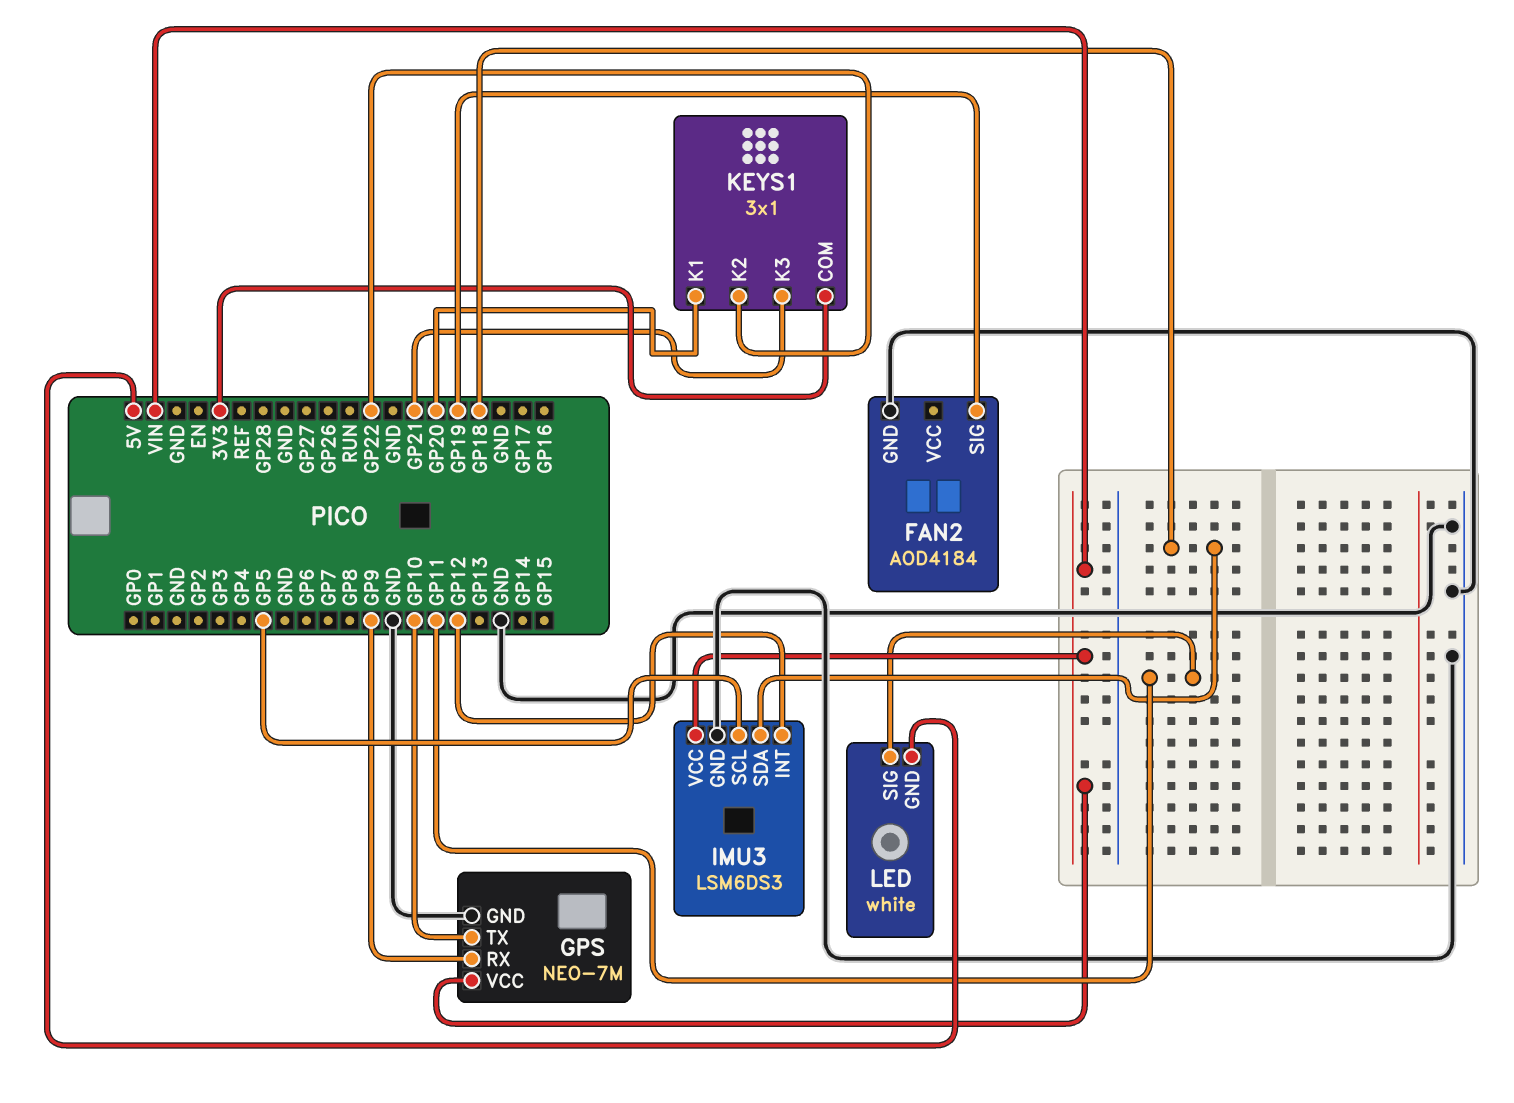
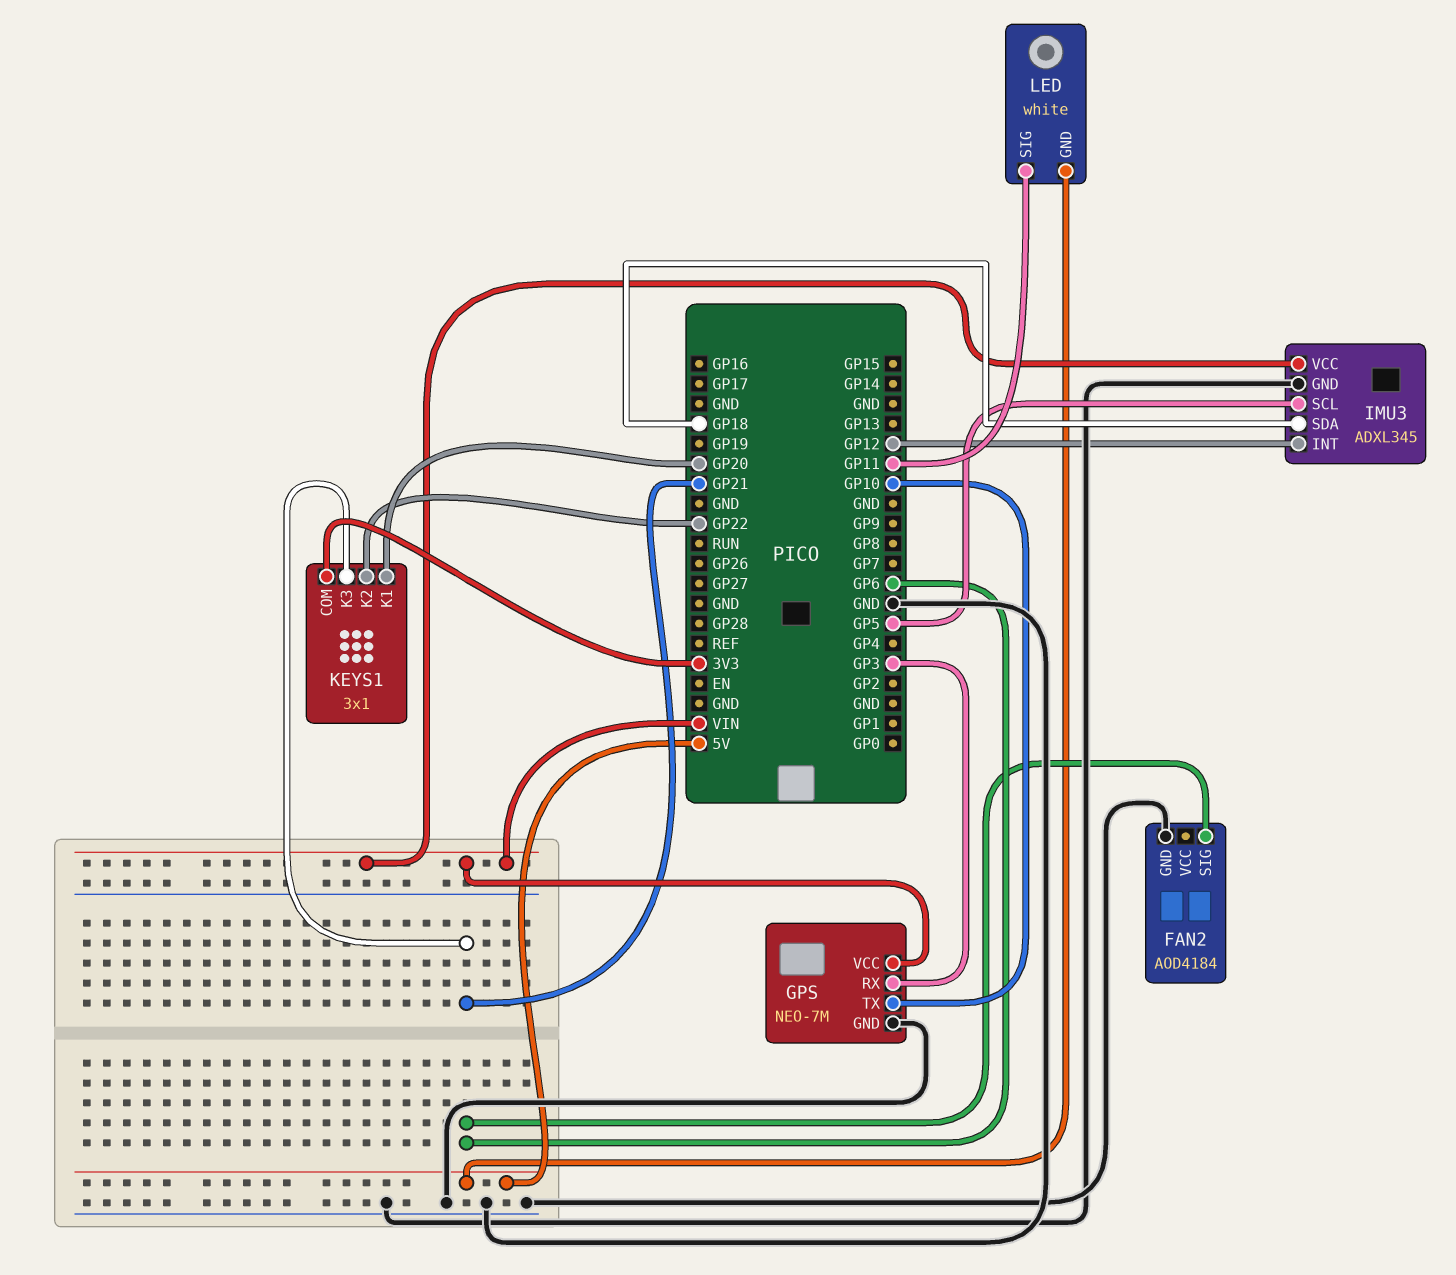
FAN2 pin SIG: GP19 -> GP6
GPS pin RX: GP9 -> GP3
IMU3: LSM6DS3 -> ADXL345

